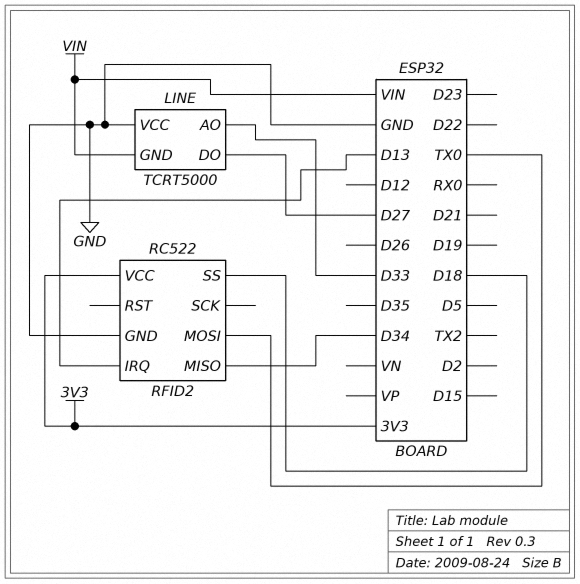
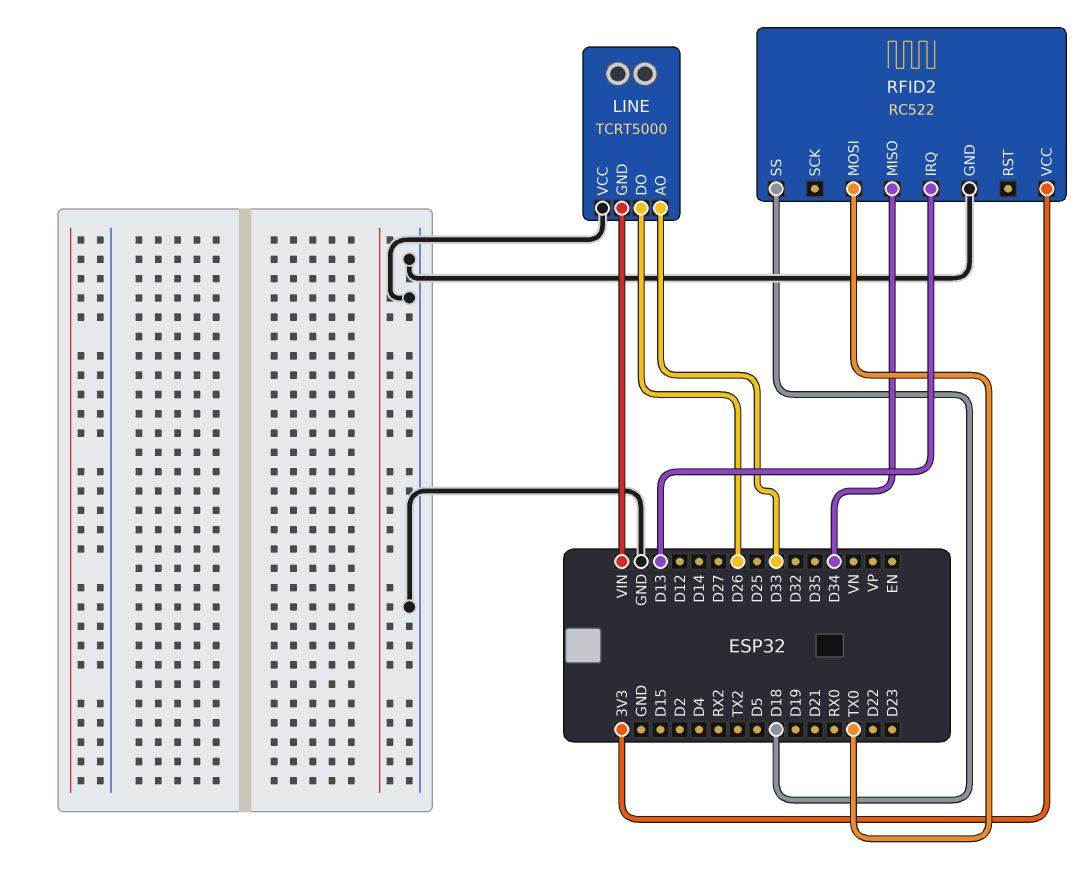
LINE pin DO: D27 -> D26

